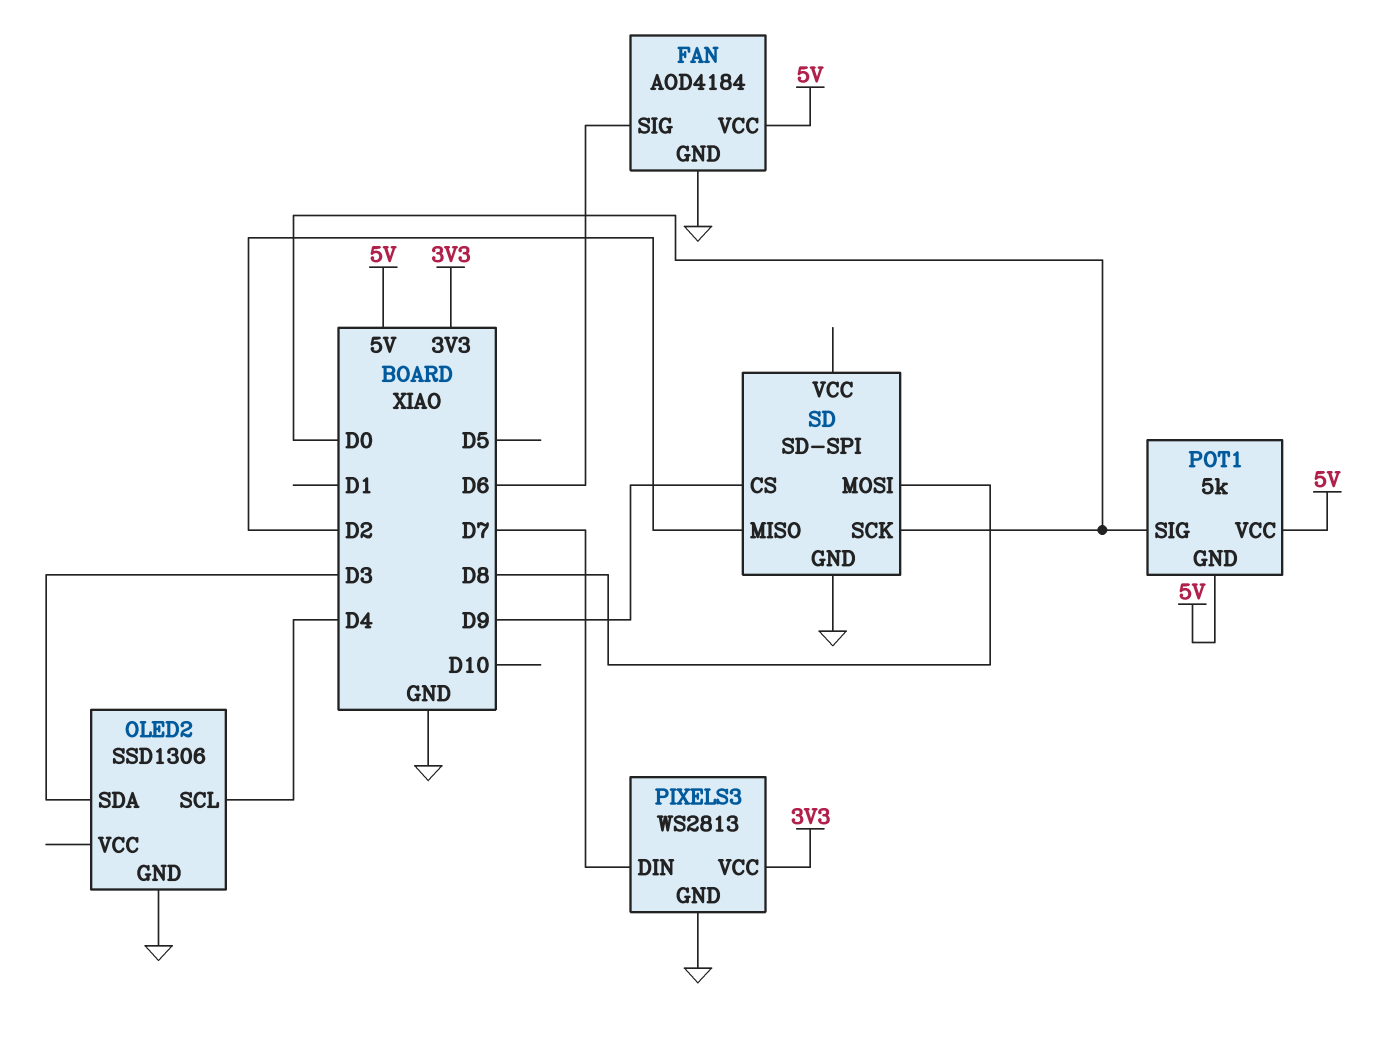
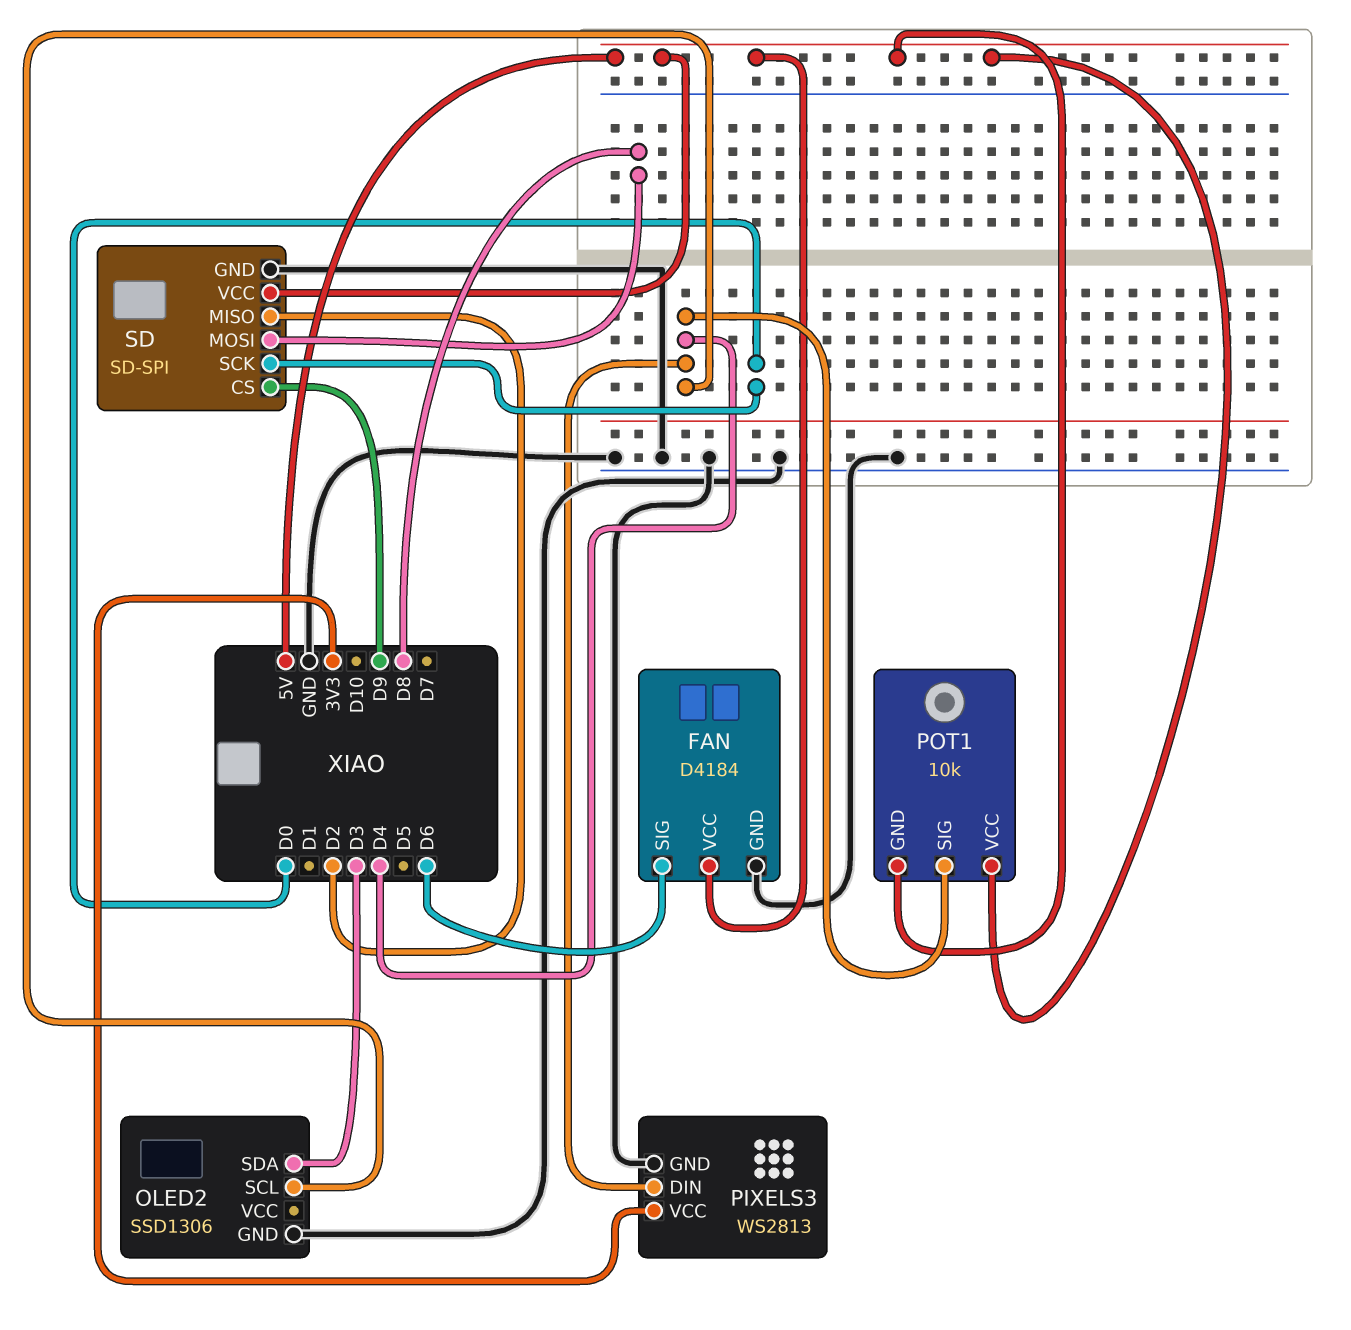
FAN: AOD4184 -> D4184
PIXELS3 pin DIN: D7 -> D4
POT1: 5k -> 10k
POT1 pin SIG: D0 -> D4
SD pin VCC: none -> 5V

